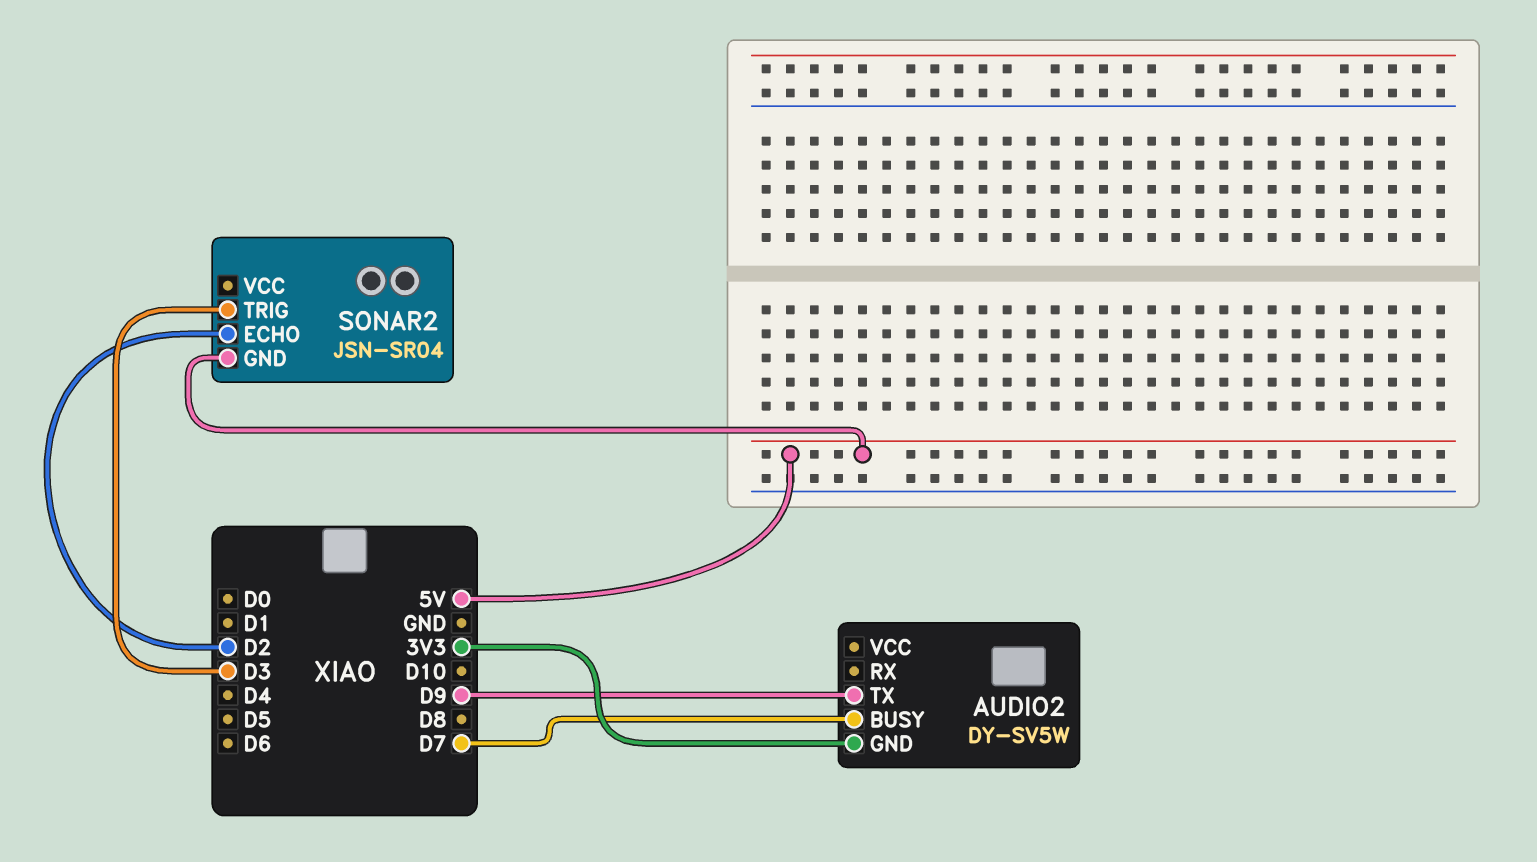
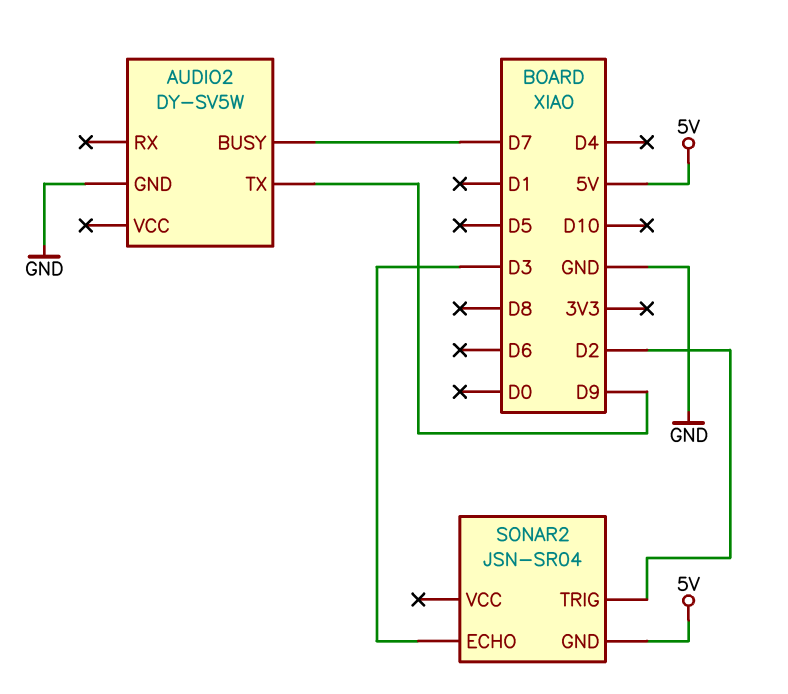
AUDIO2 pin GND: 3V3 -> GND
SONAR2 pin ECHO: D2 -> D3
SONAR2 pin TRIG: D3 -> D2

